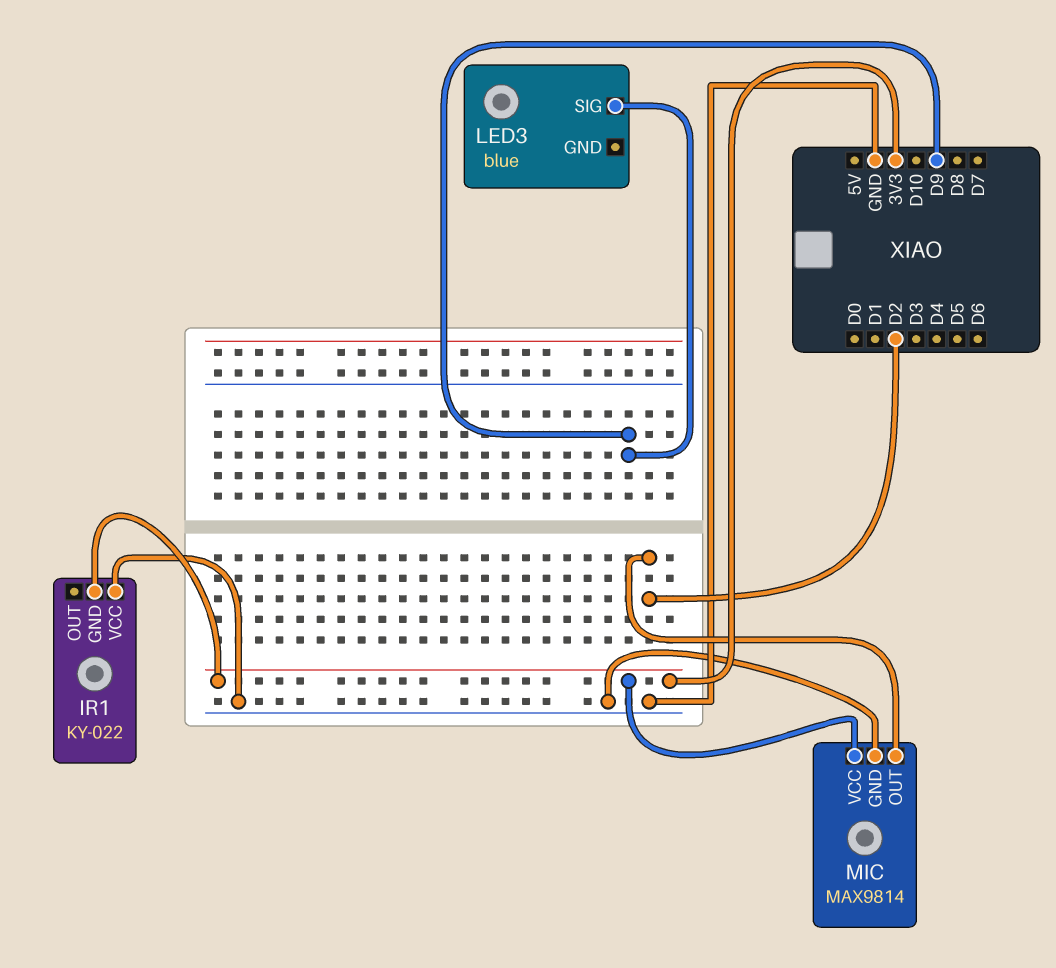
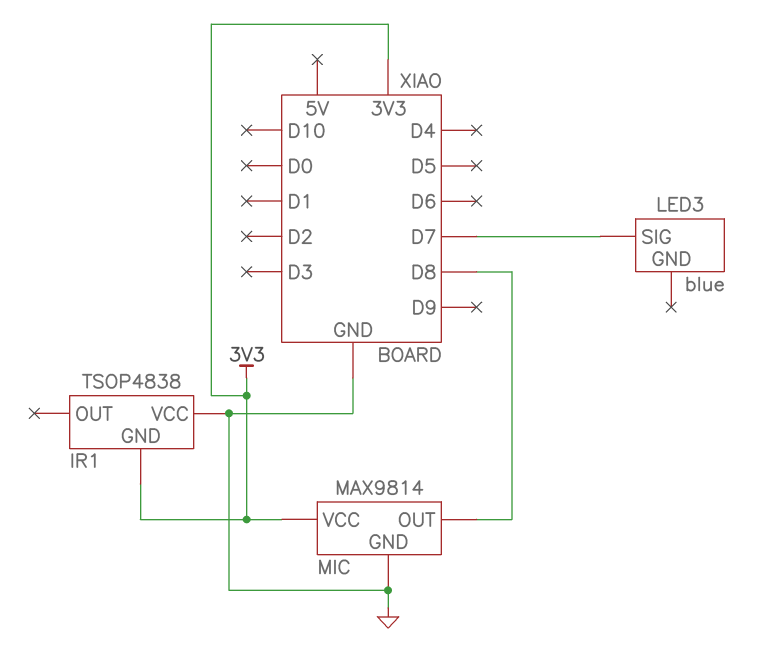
IR1: KY-022 -> TSOP4838
LED3 pin SIG: D9 -> D7
MIC pin OUT: D2 -> D8

